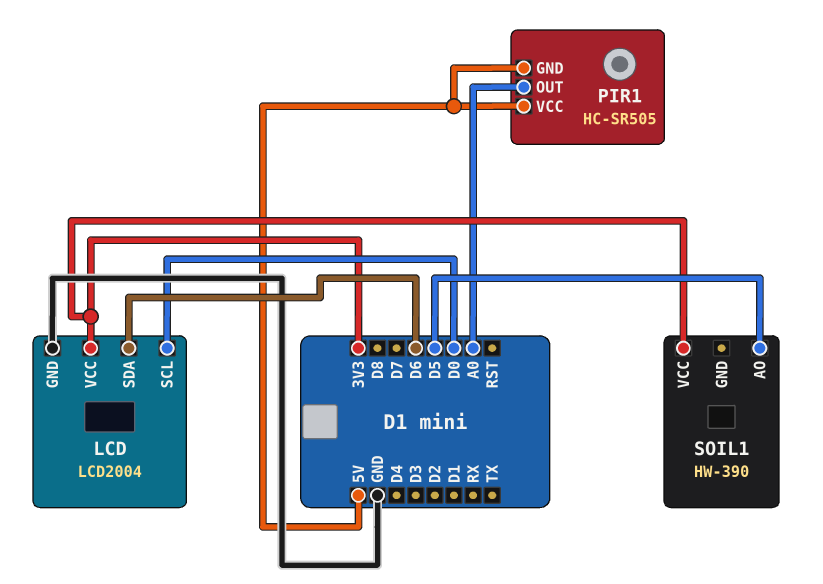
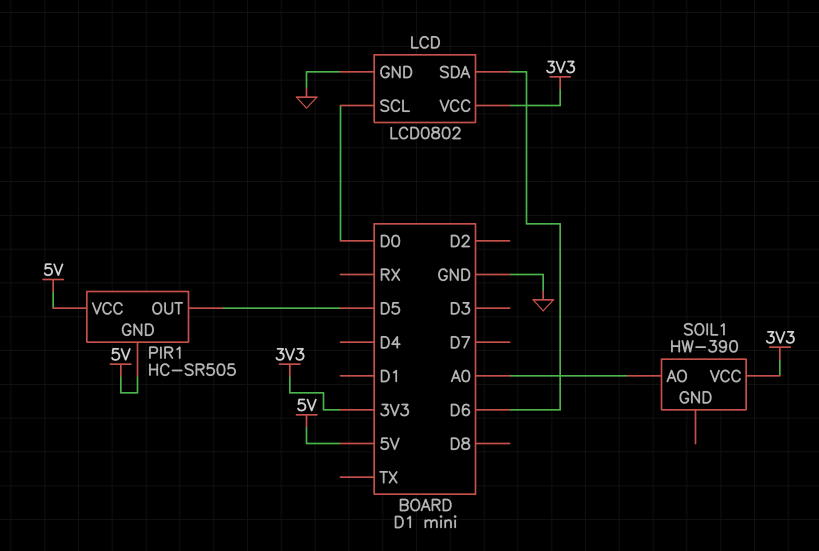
LCD: LCD2004 -> LCD0802
PIR1 pin OUT: A0 -> D5
SOIL1 pin AO: D5 -> A0

